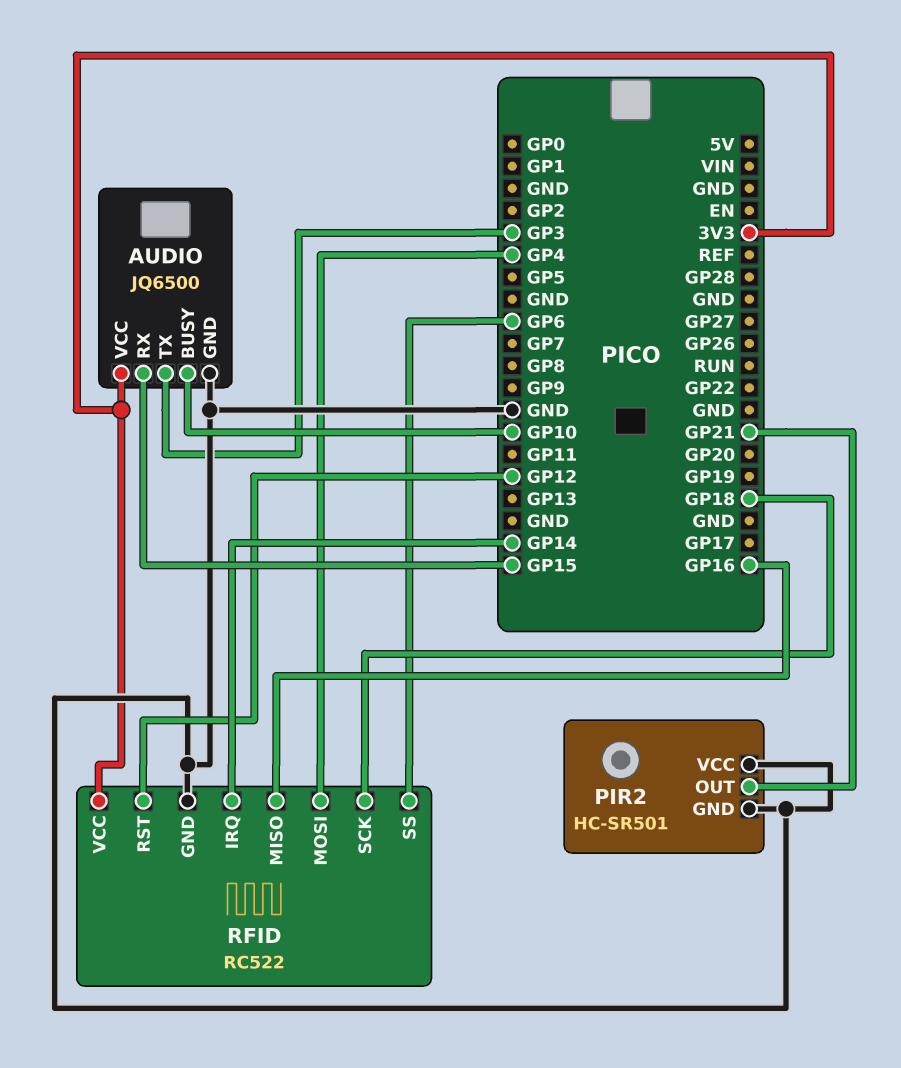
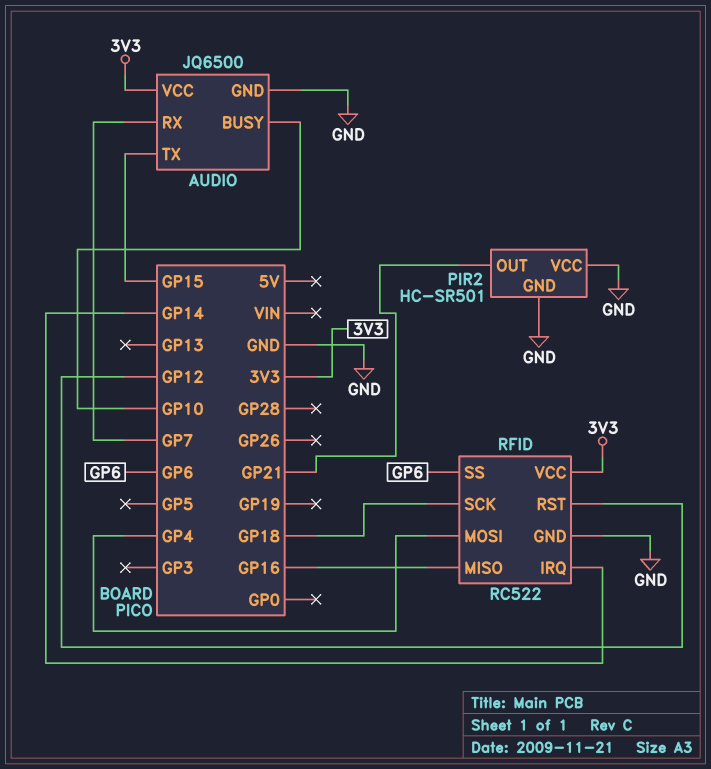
AUDIO pin RX: GP15 -> GP7
AUDIO pin TX: GP3 -> GP15

